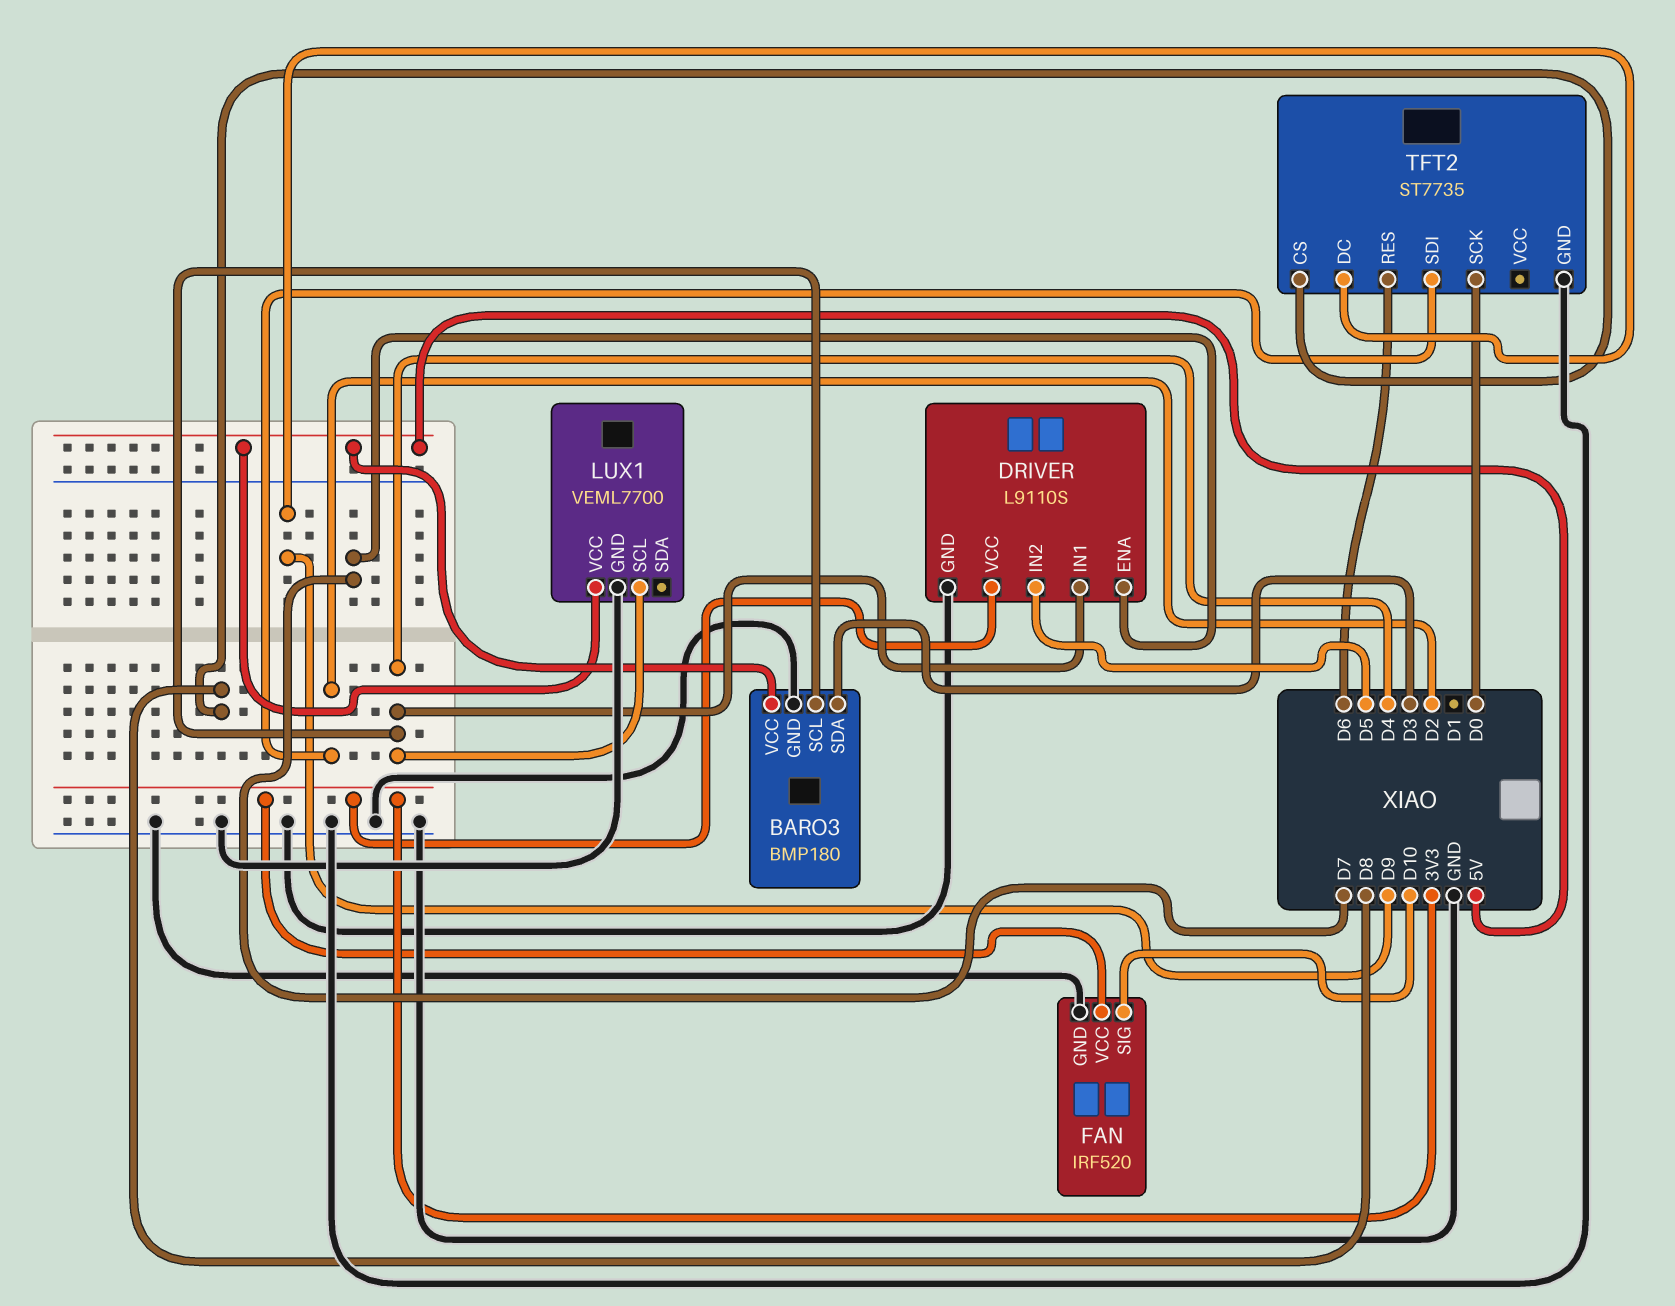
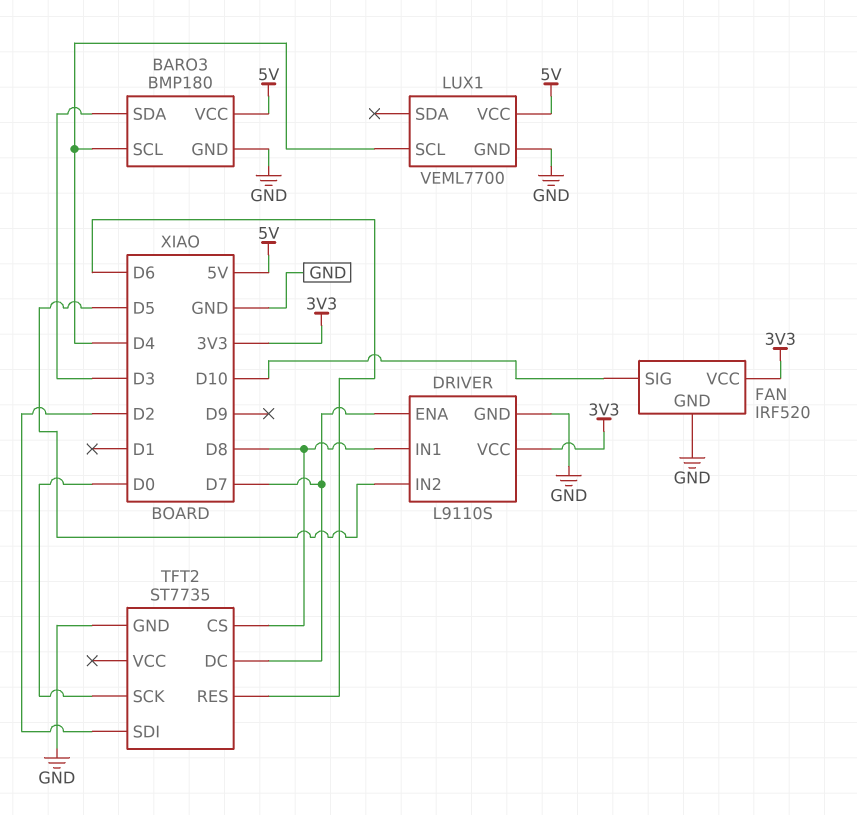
DRIVER pin IN1: D4 -> D8
TFT2 pin DC: D9 -> D7

